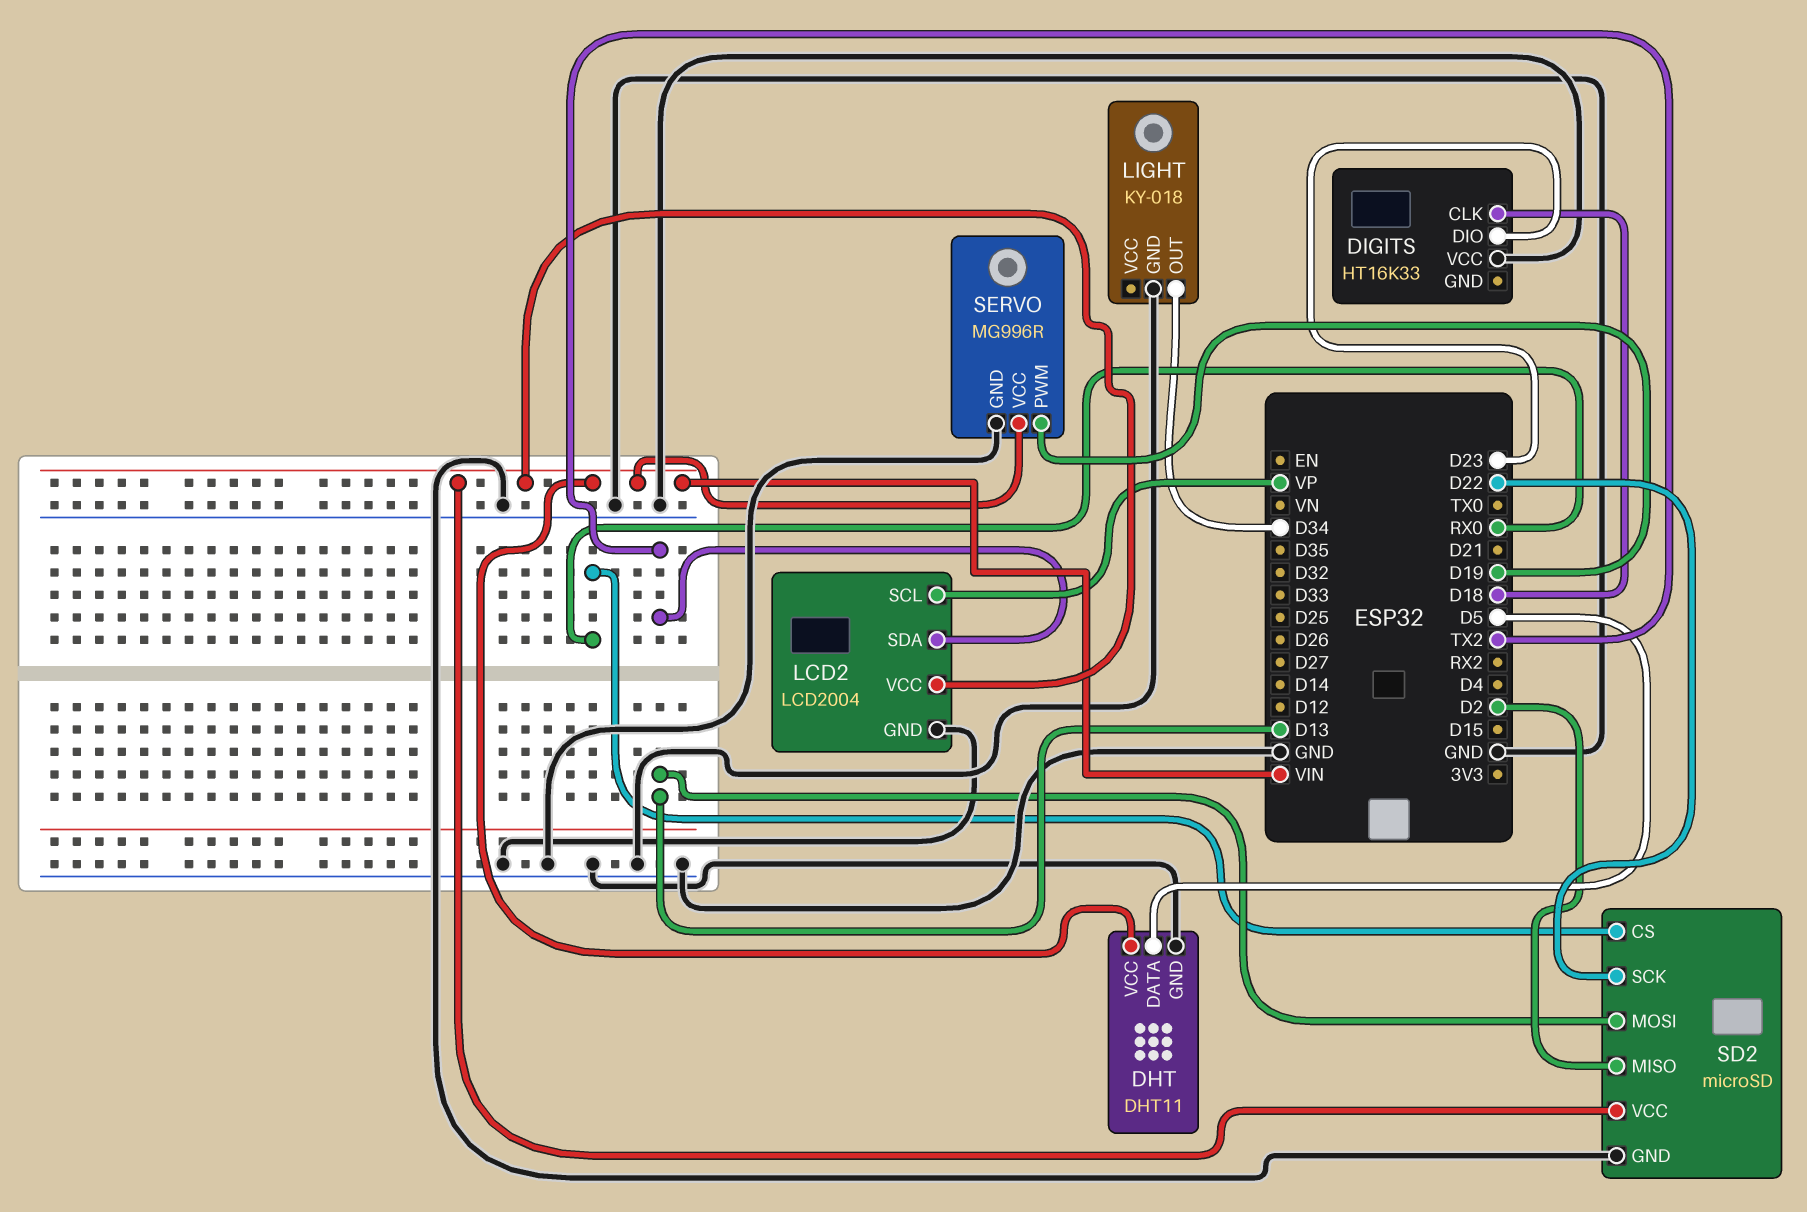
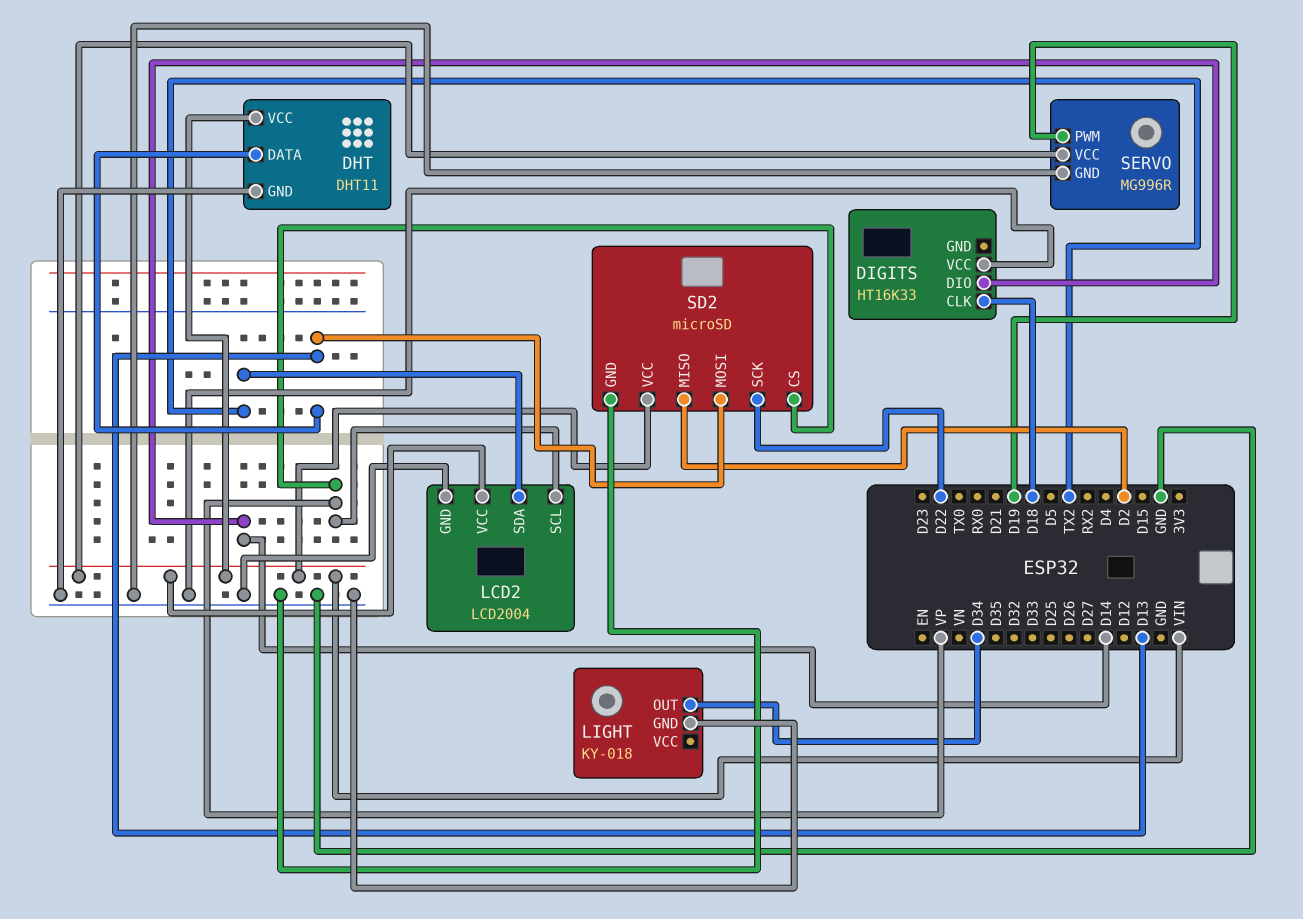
DHT pin DATA: D5 -> D13
DIGITS pin DIO: D23 -> D14
SD2 pin CS: RX0 -> VP

